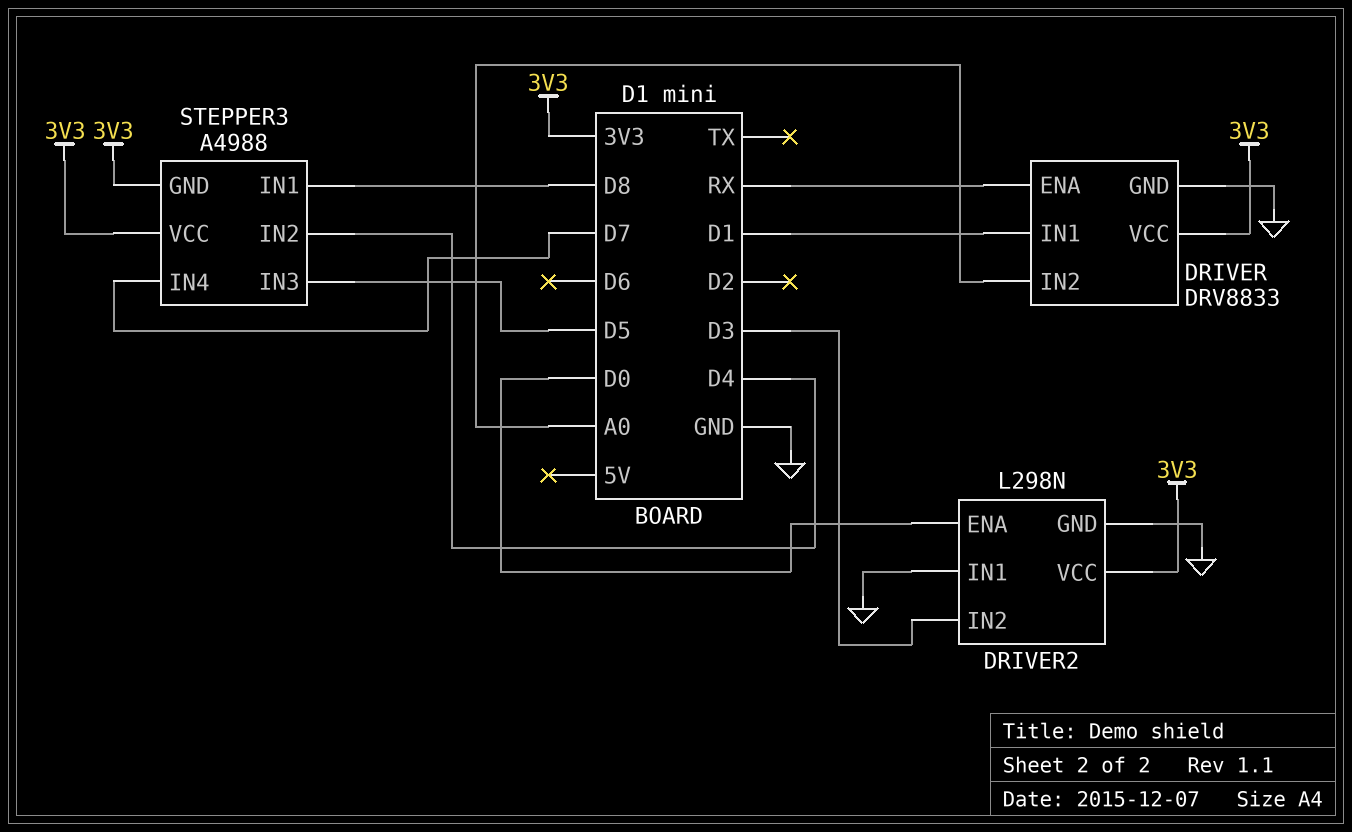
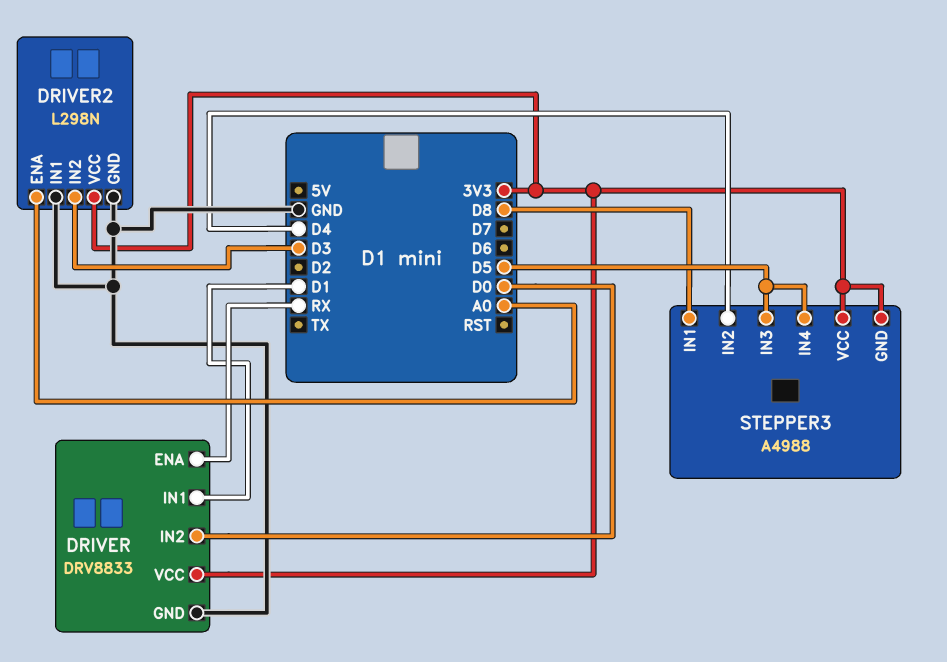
DRIVER pin IN2: A0 -> D0
DRIVER2 pin ENA: D0 -> A0
STEPPER3 pin IN4: D7 -> D5

